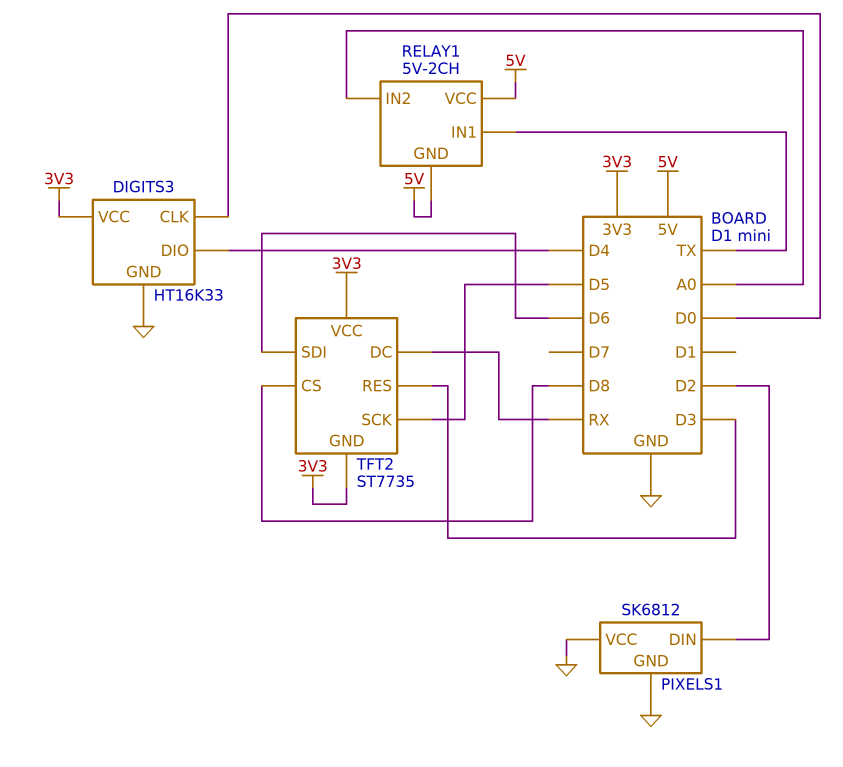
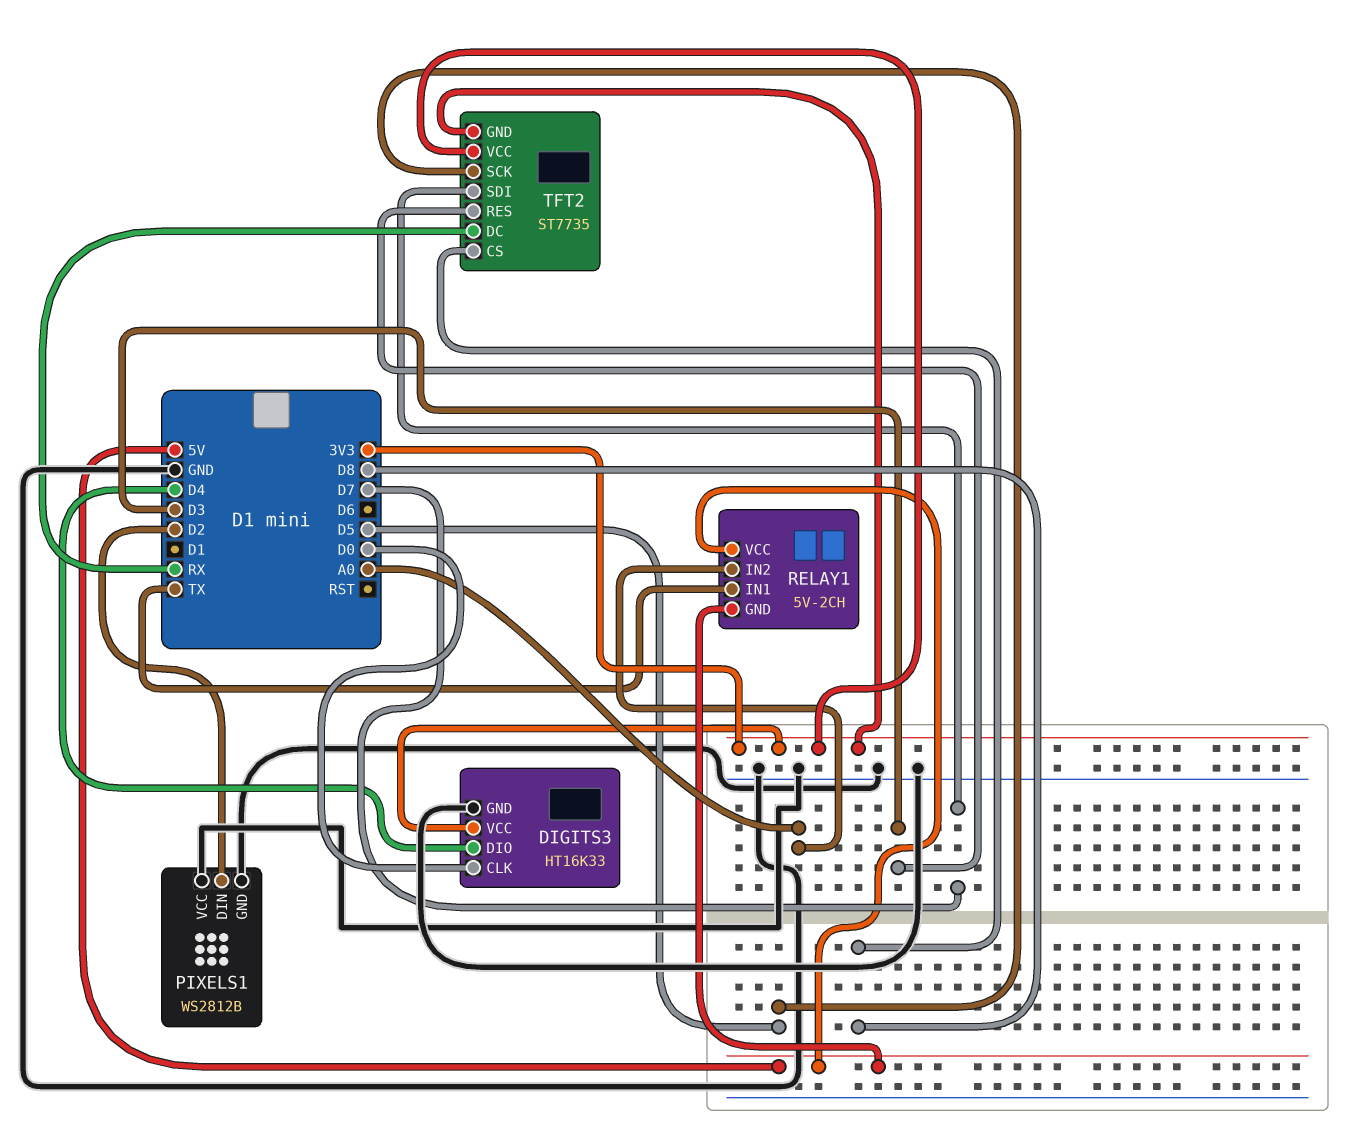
PIXELS1: SK6812 -> WS2812B
TFT2 pin SDI: D6 -> D7

